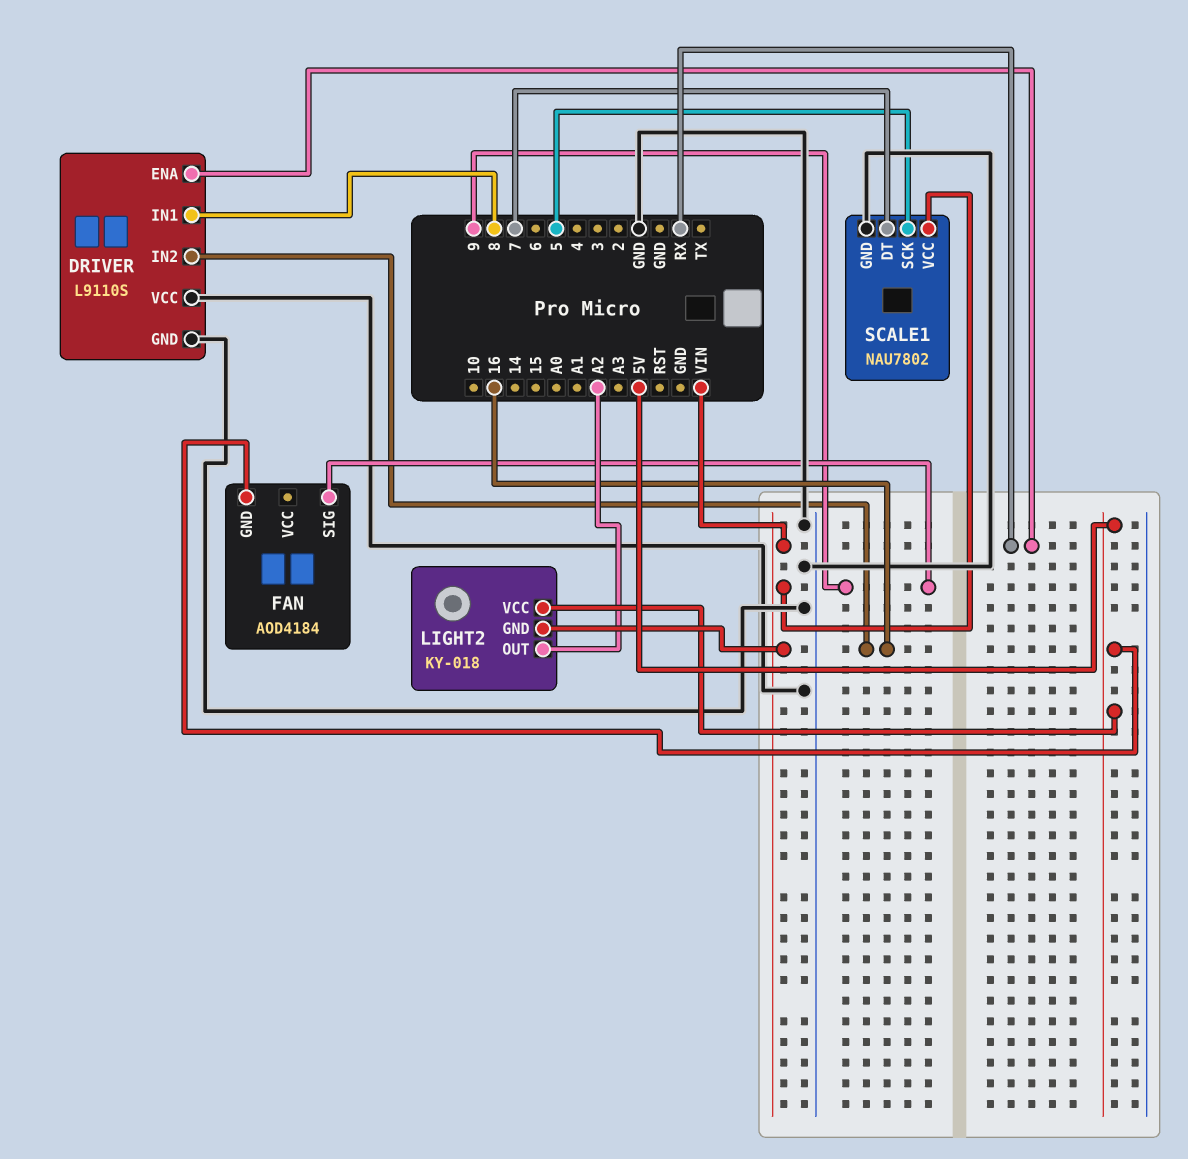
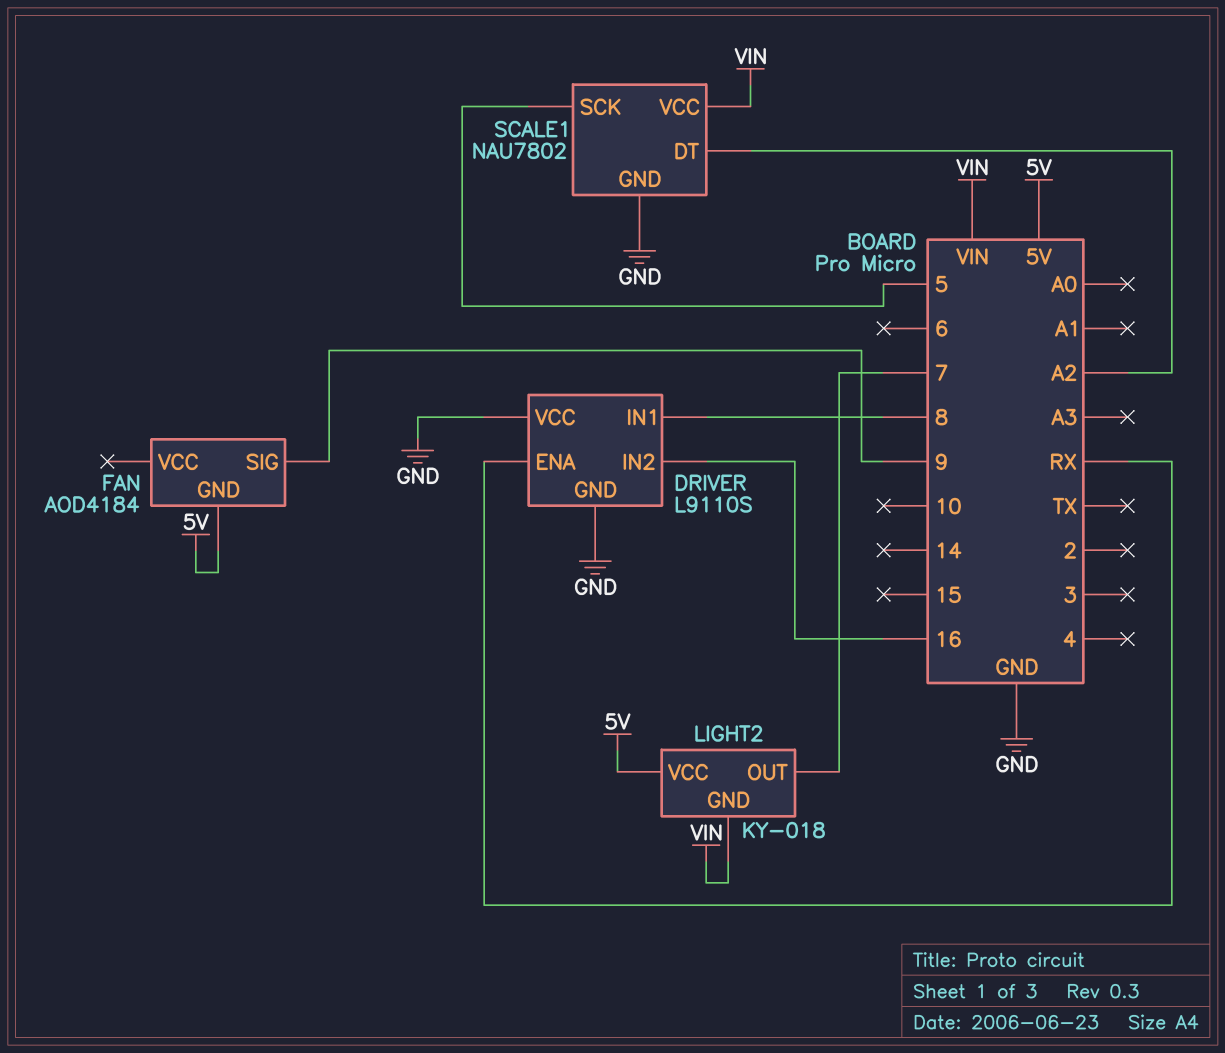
LIGHT2 pin OUT: A2 -> 7
SCALE1 pin DT: 7 -> A2

